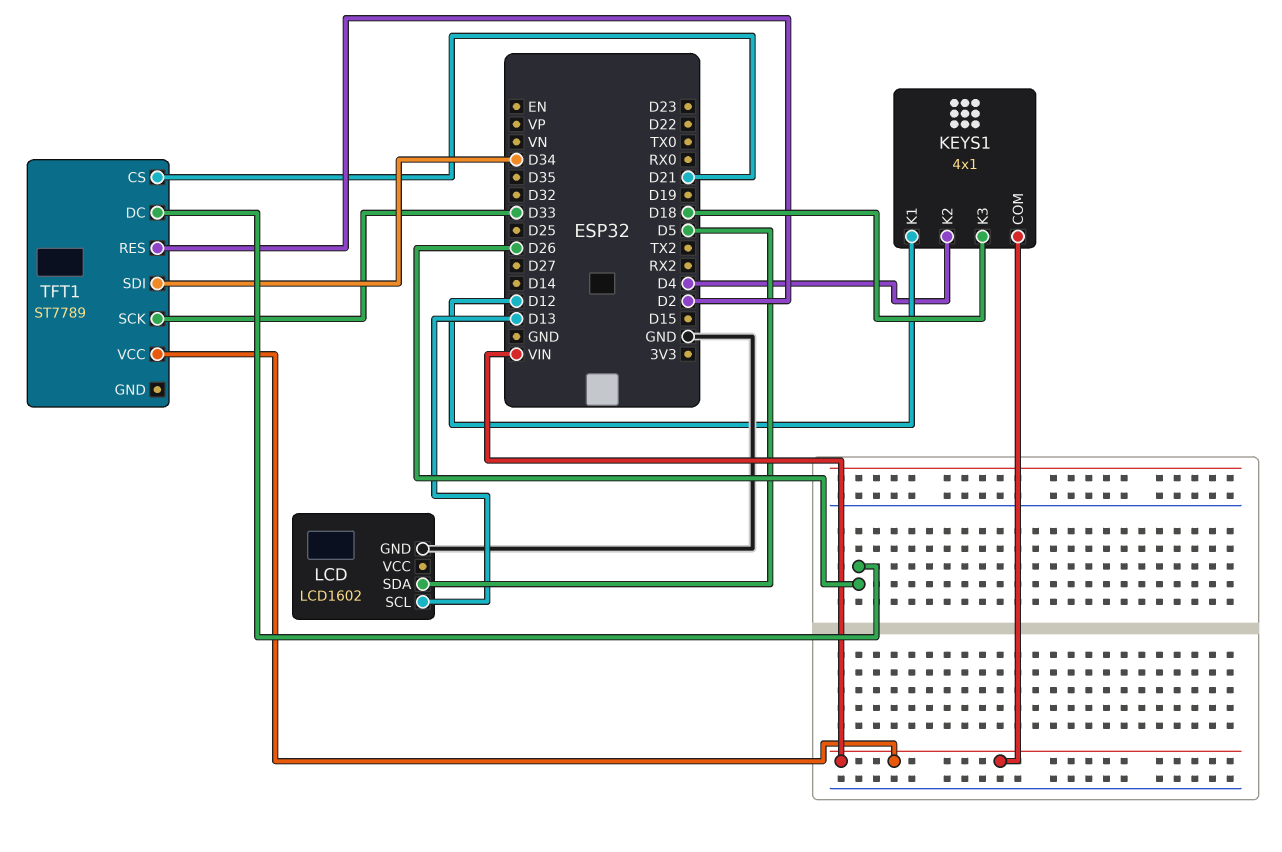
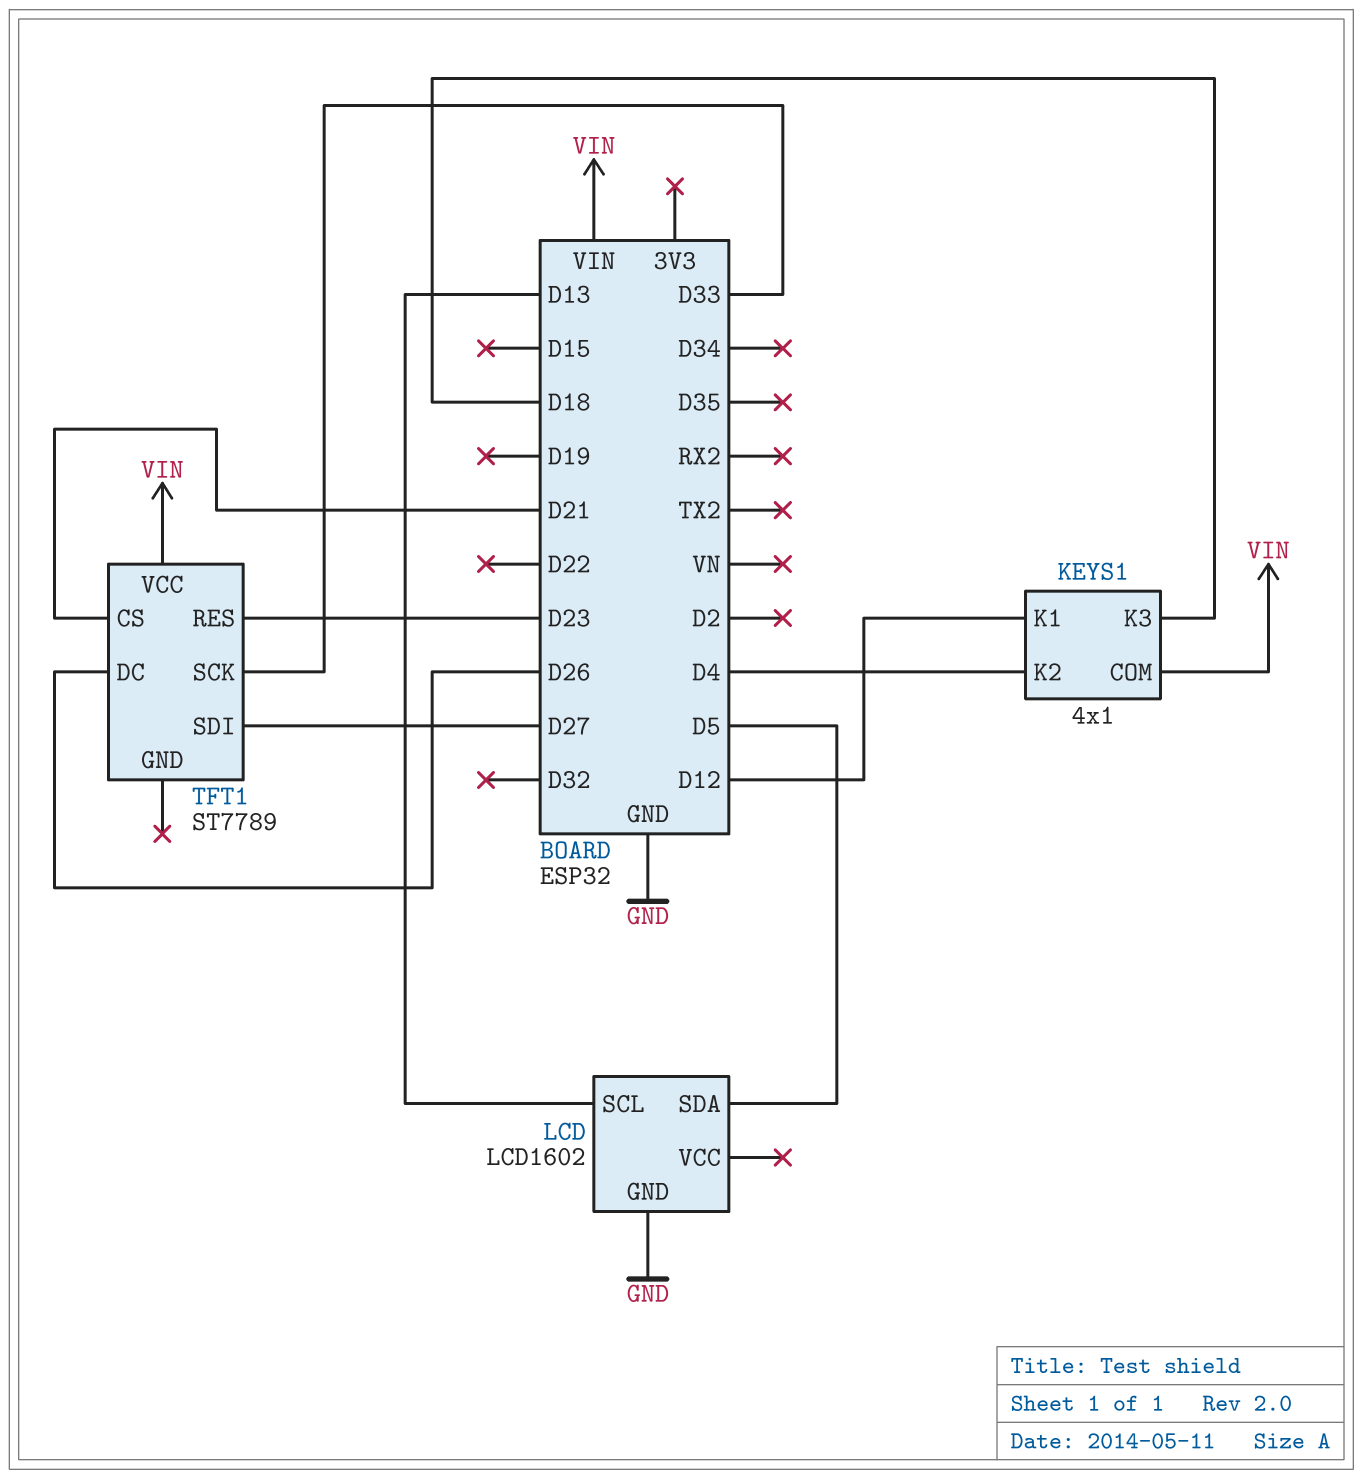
TFT1 pin RES: D2 -> D23
TFT1 pin SDI: D34 -> D27

